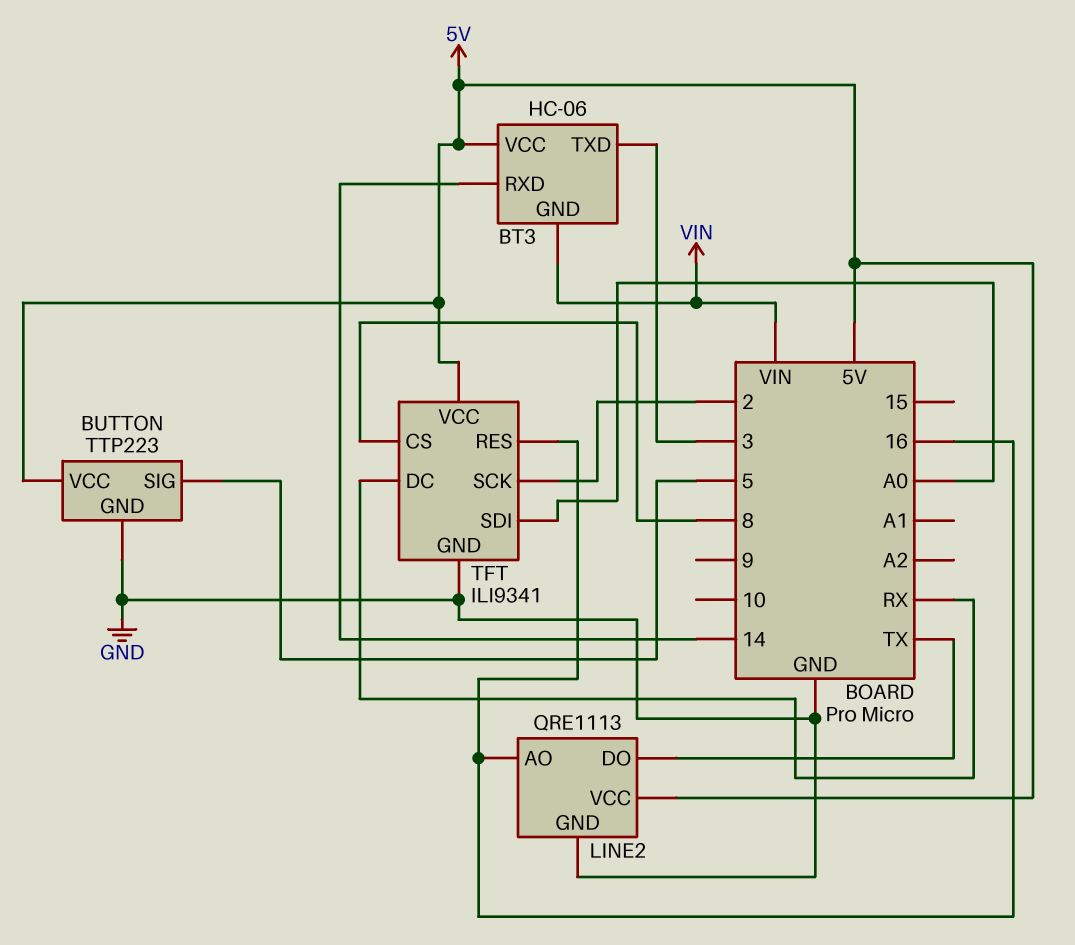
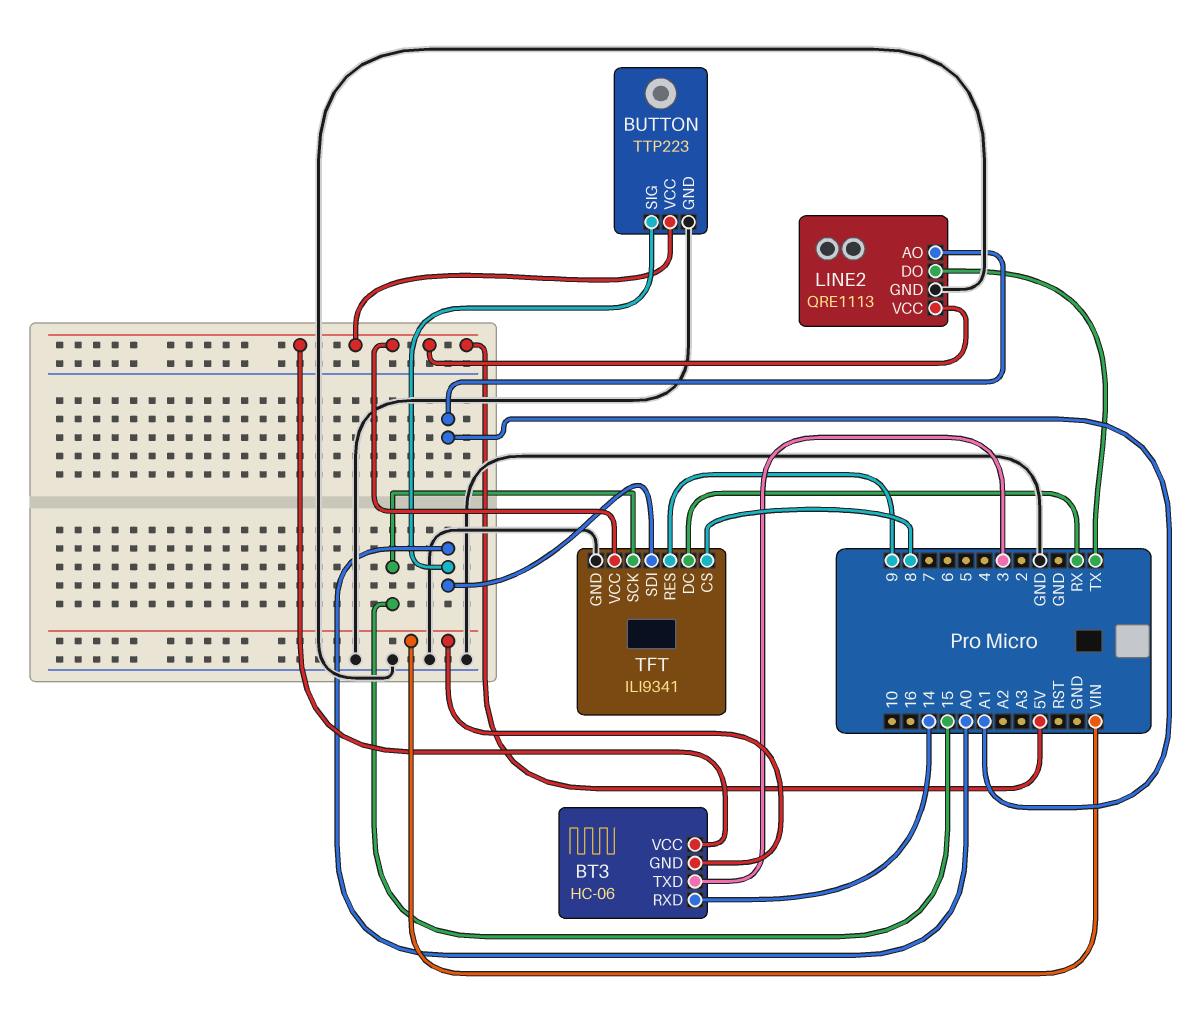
BUTTON pin SIG: 5 -> A0
LINE2 pin AO: 16 -> A1
TFT pin RES: 16 -> 9
TFT pin SCK: 2 -> 15

